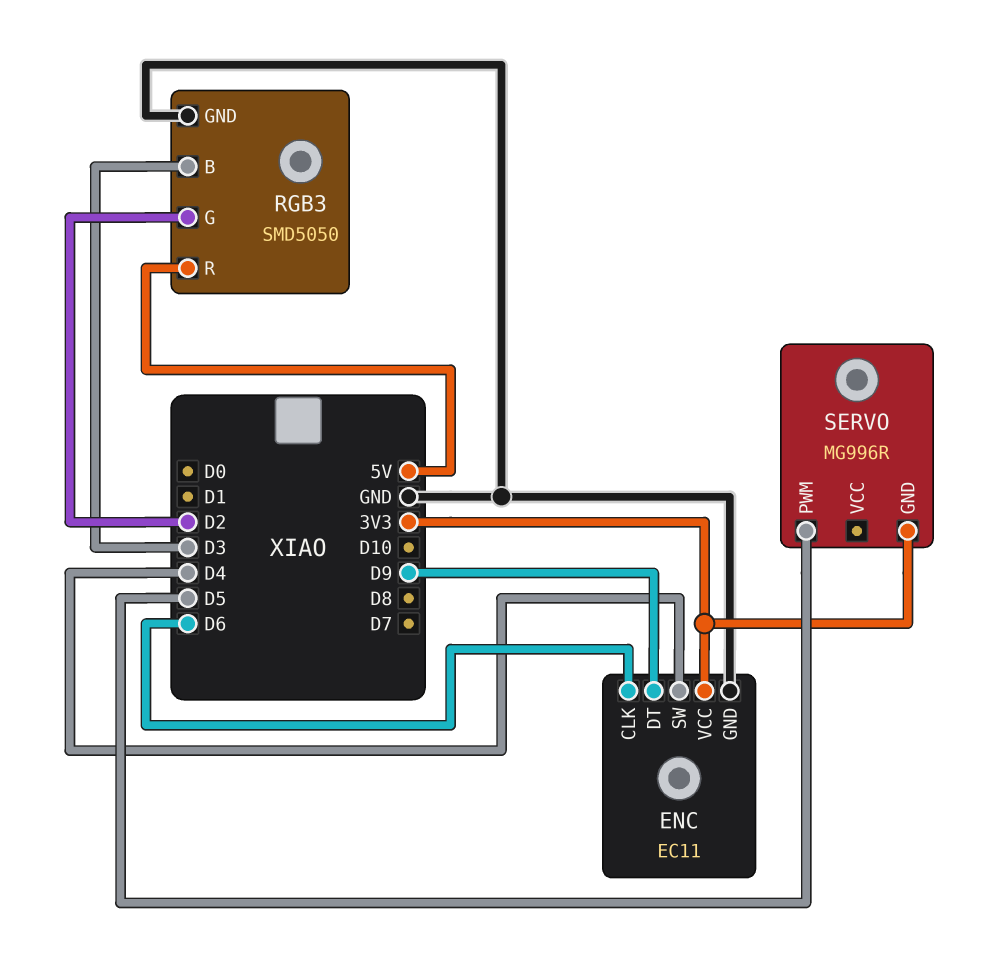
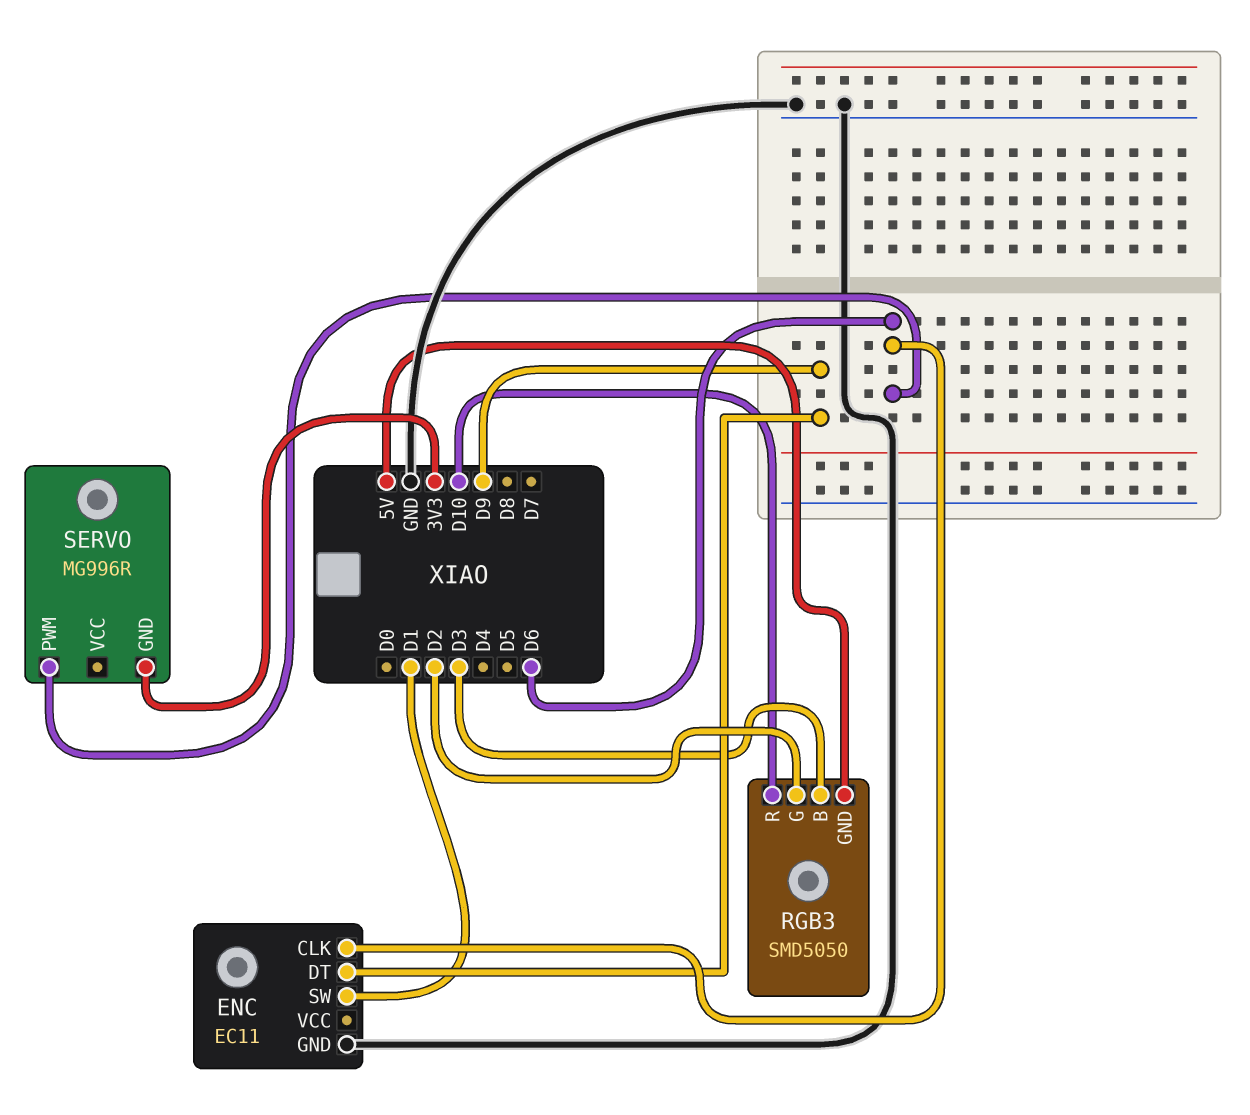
ENC pin SW: D4 -> D1
ENC pin VCC: 3V3 -> none
RGB3 pin GND: GND -> 5V
RGB3 pin R: 5V -> D10
SERVO pin PWM: D5 -> D6

